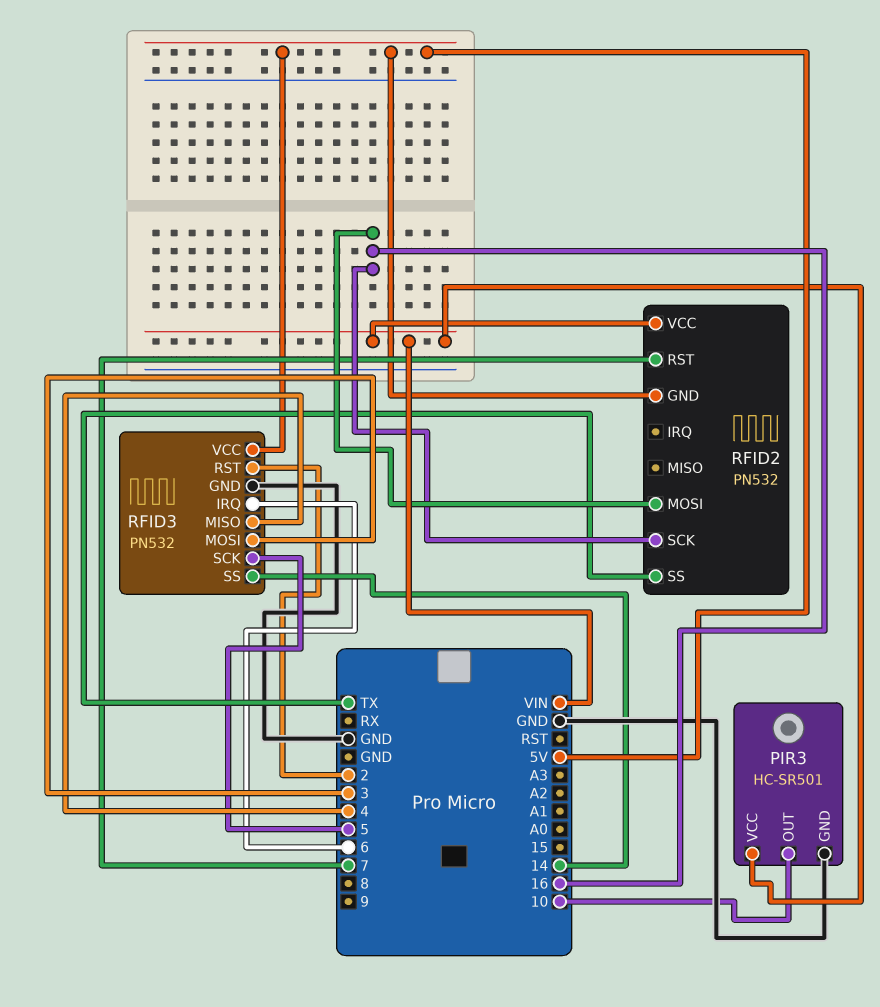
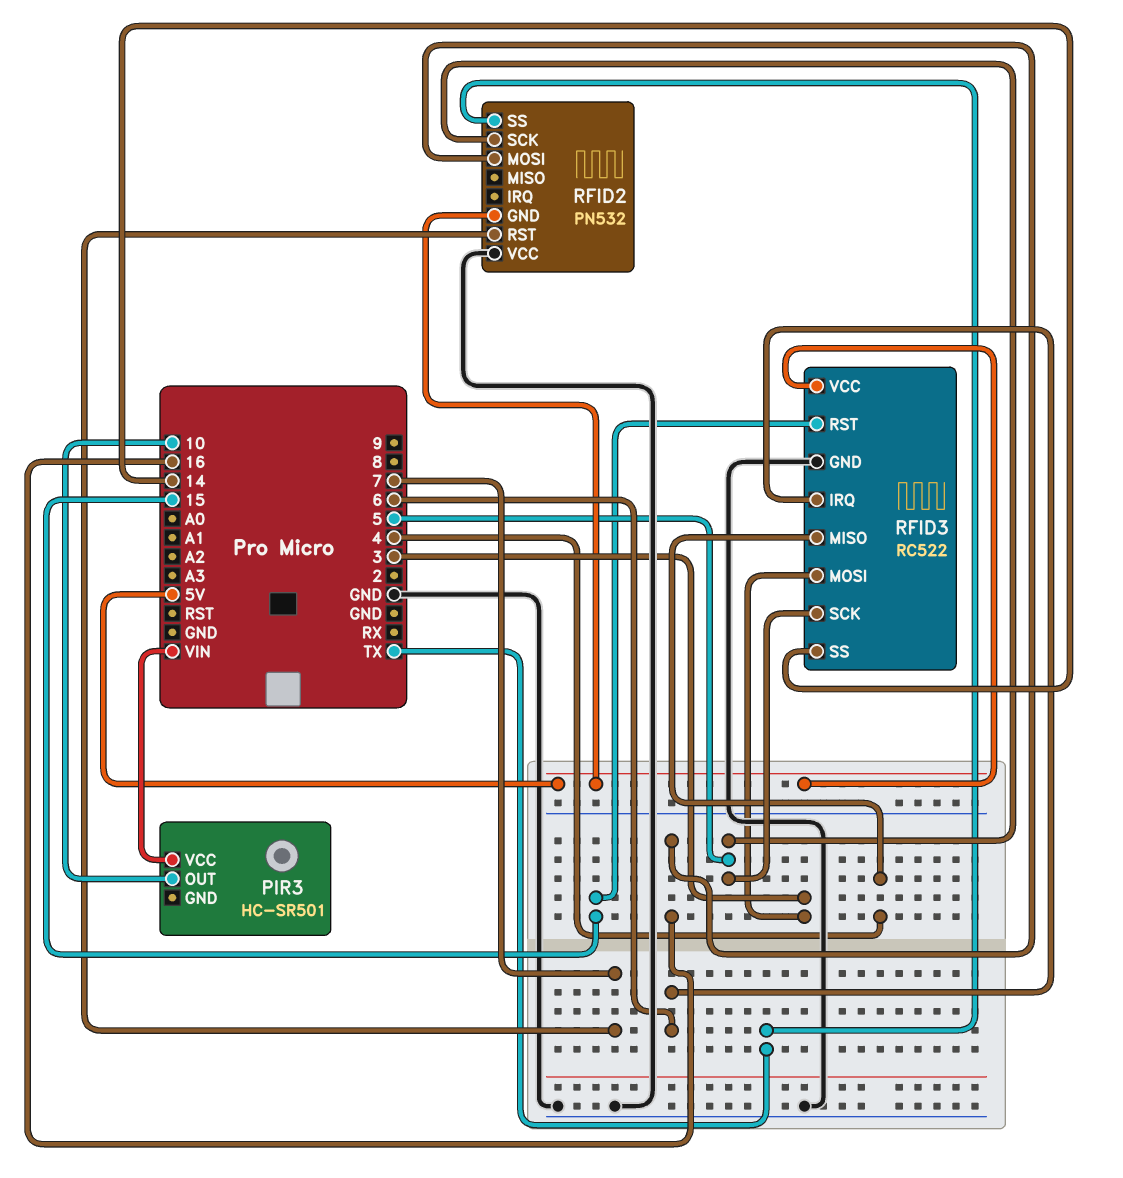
PIR3 pin GND: GND -> none
RFID2 pin SCK: 16 -> 5
RFID2 pin VCC: VIN -> GND
RFID3: PN532 -> RC522
RFID3 pin RST: 2 -> 15

